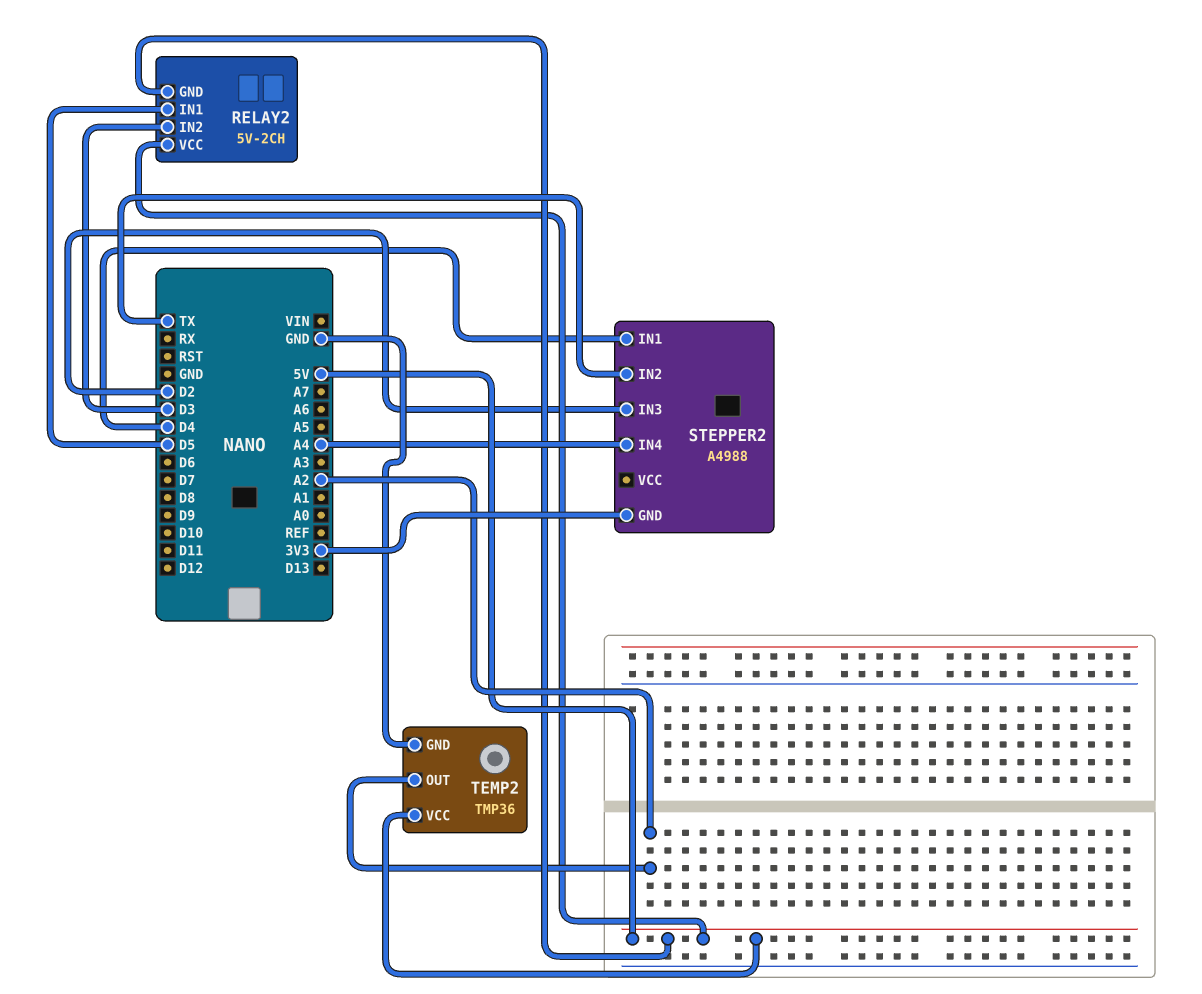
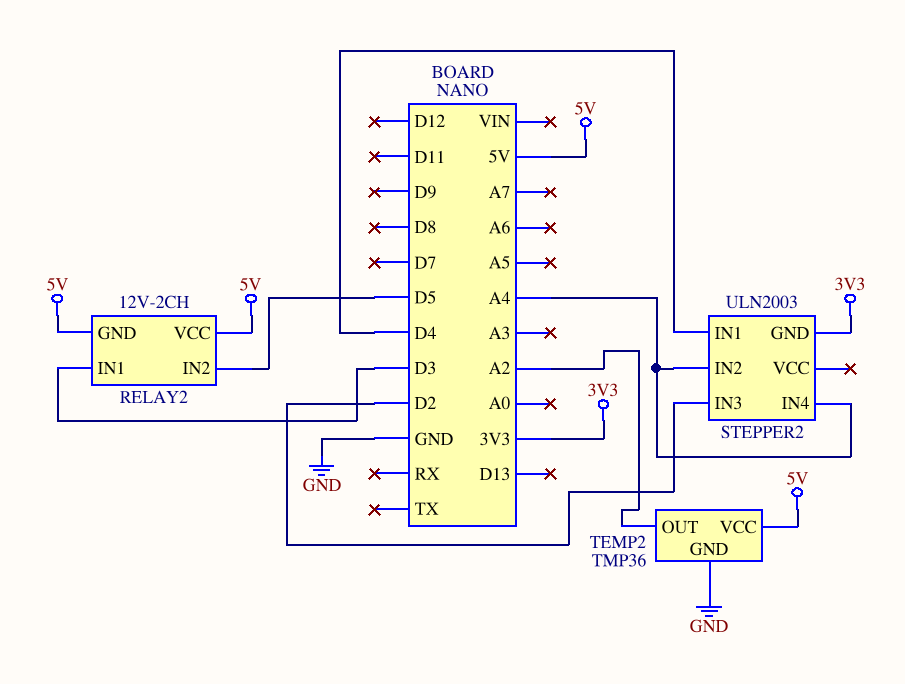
RELAY2: 5V-2CH -> 12V-2CH
RELAY2 pin IN1: D5 -> D3
RELAY2 pin IN2: D3 -> D5
STEPPER2: A4988 -> ULN2003
STEPPER2 pin IN2: TX -> A4

